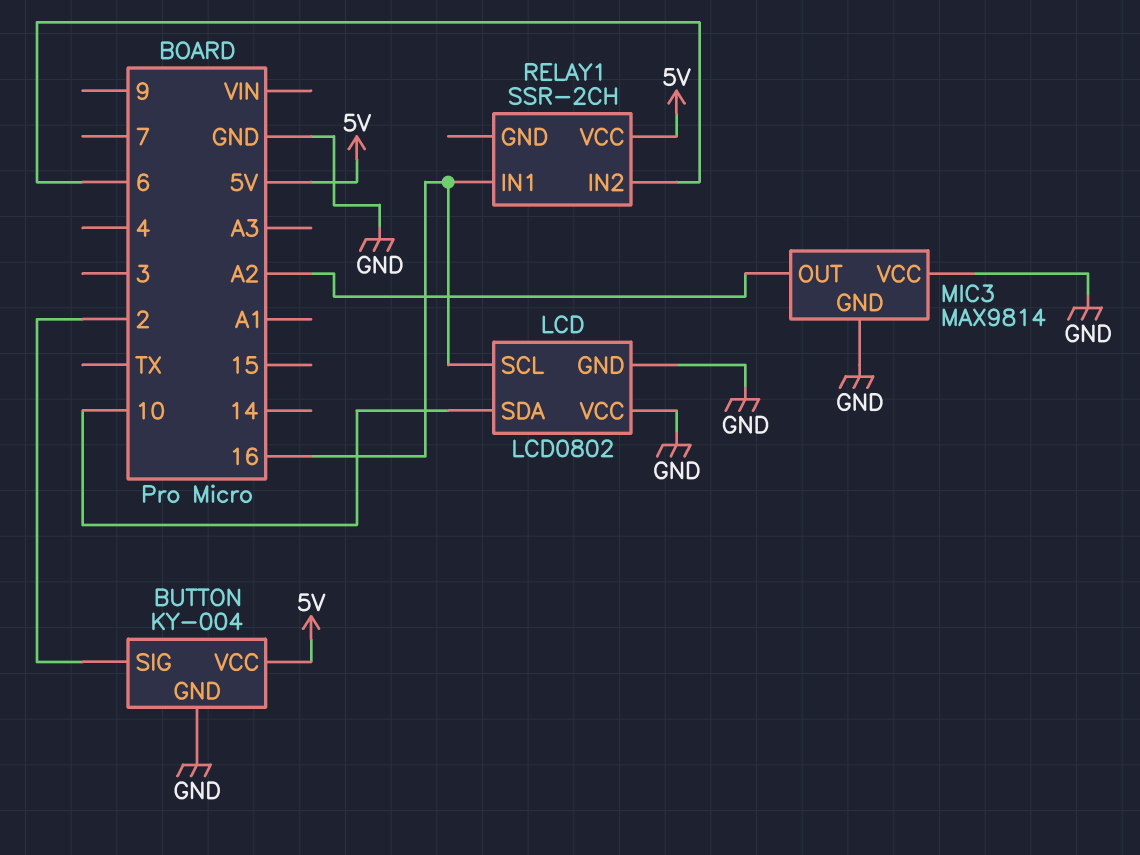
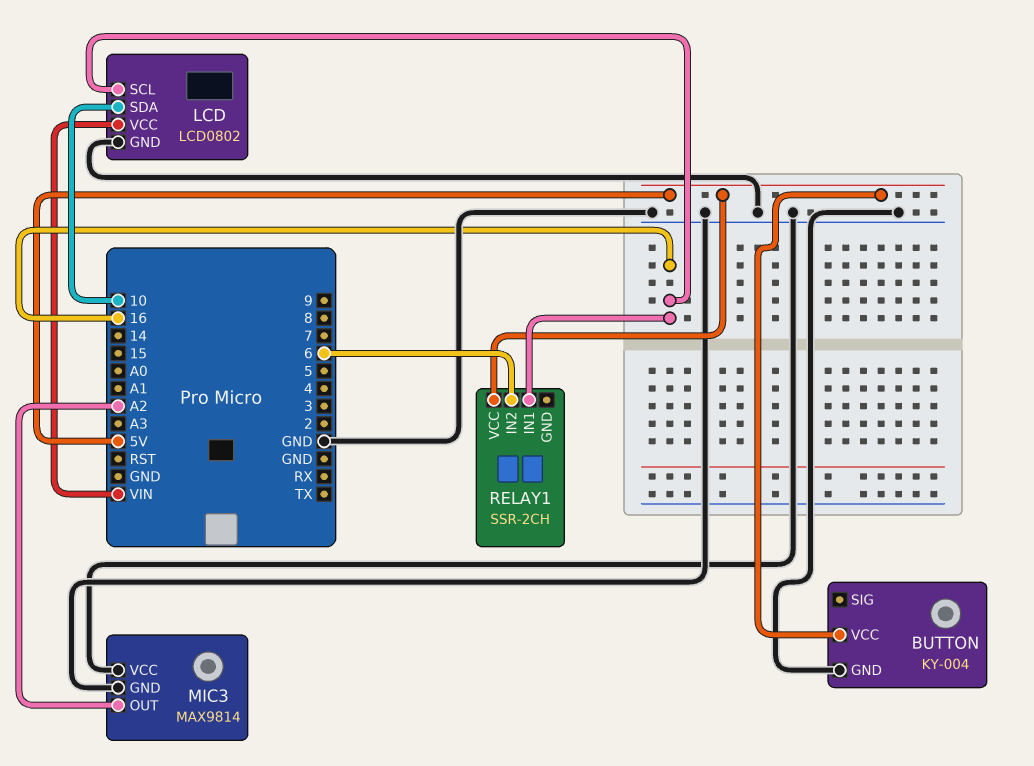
BUTTON pin SIG: 2 -> none
LCD pin VCC: GND -> VIN

